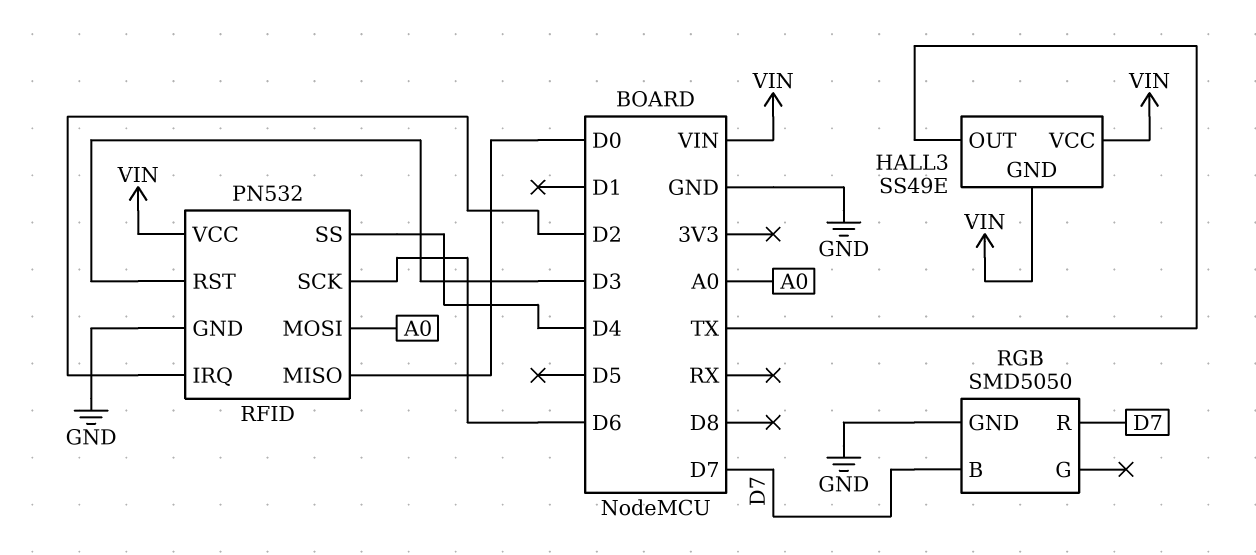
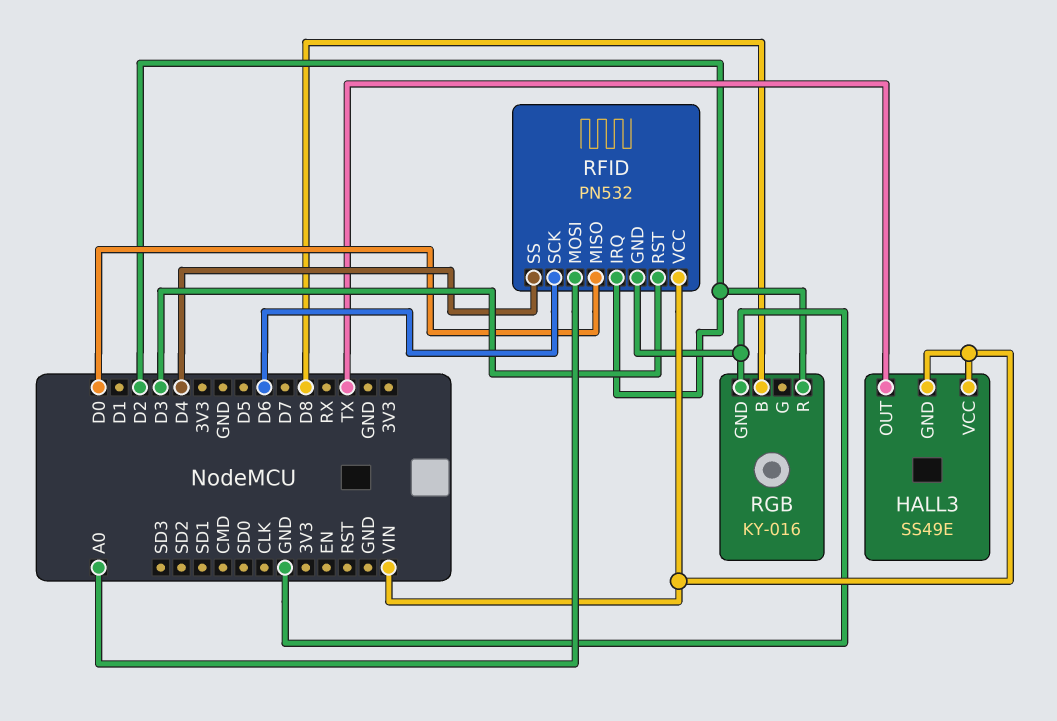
RGB: SMD5050 -> KY-016
RGB pin B: D7 -> D8
RGB pin R: D7 -> D2

